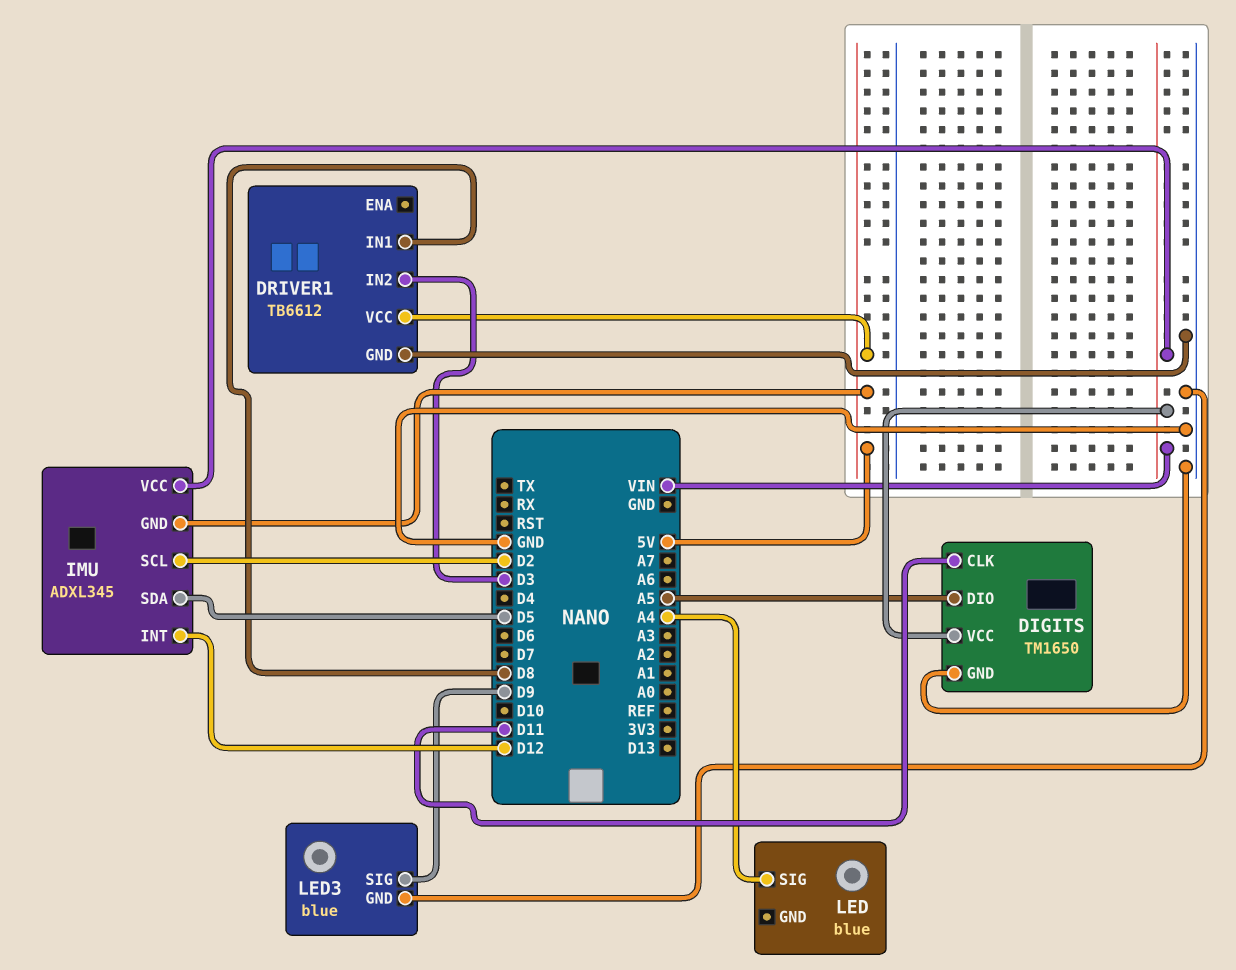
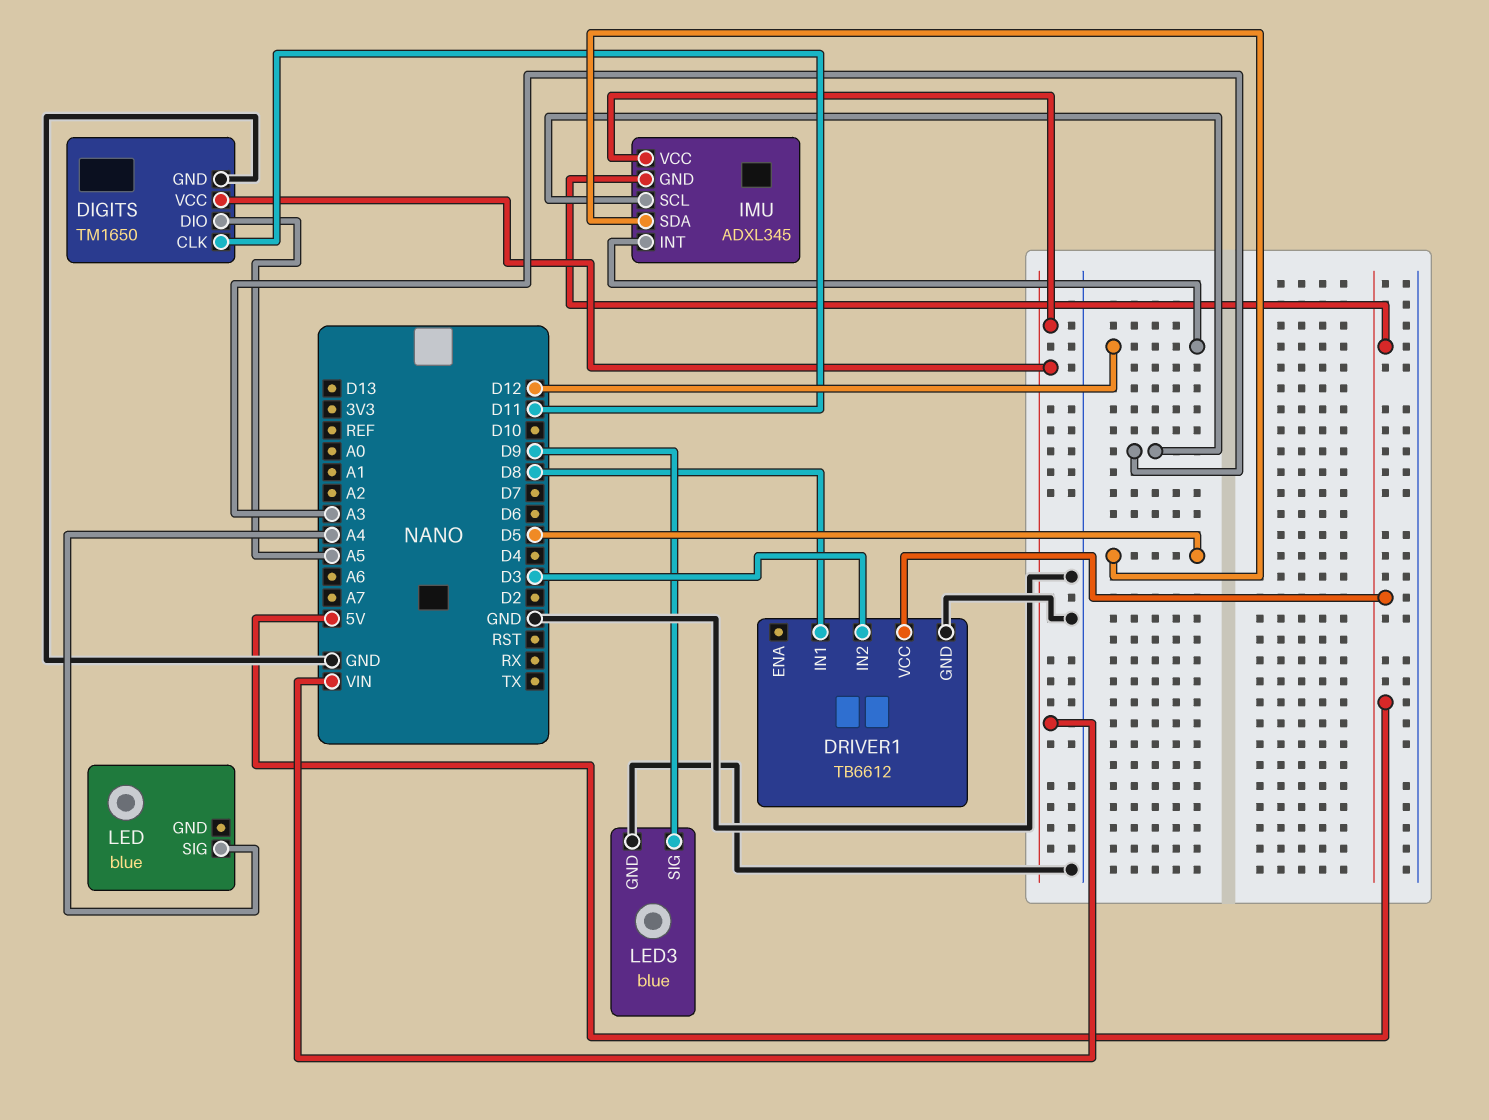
IMU pin SCL: D2 -> A3

